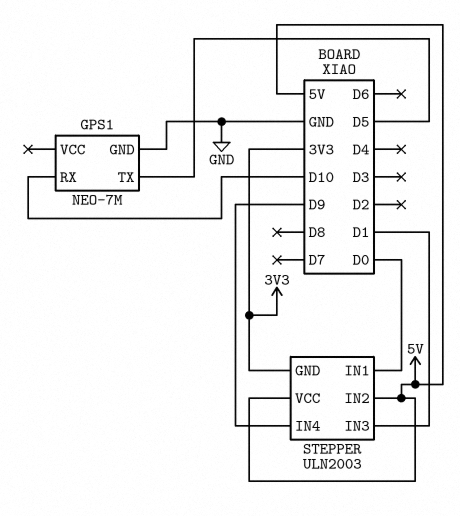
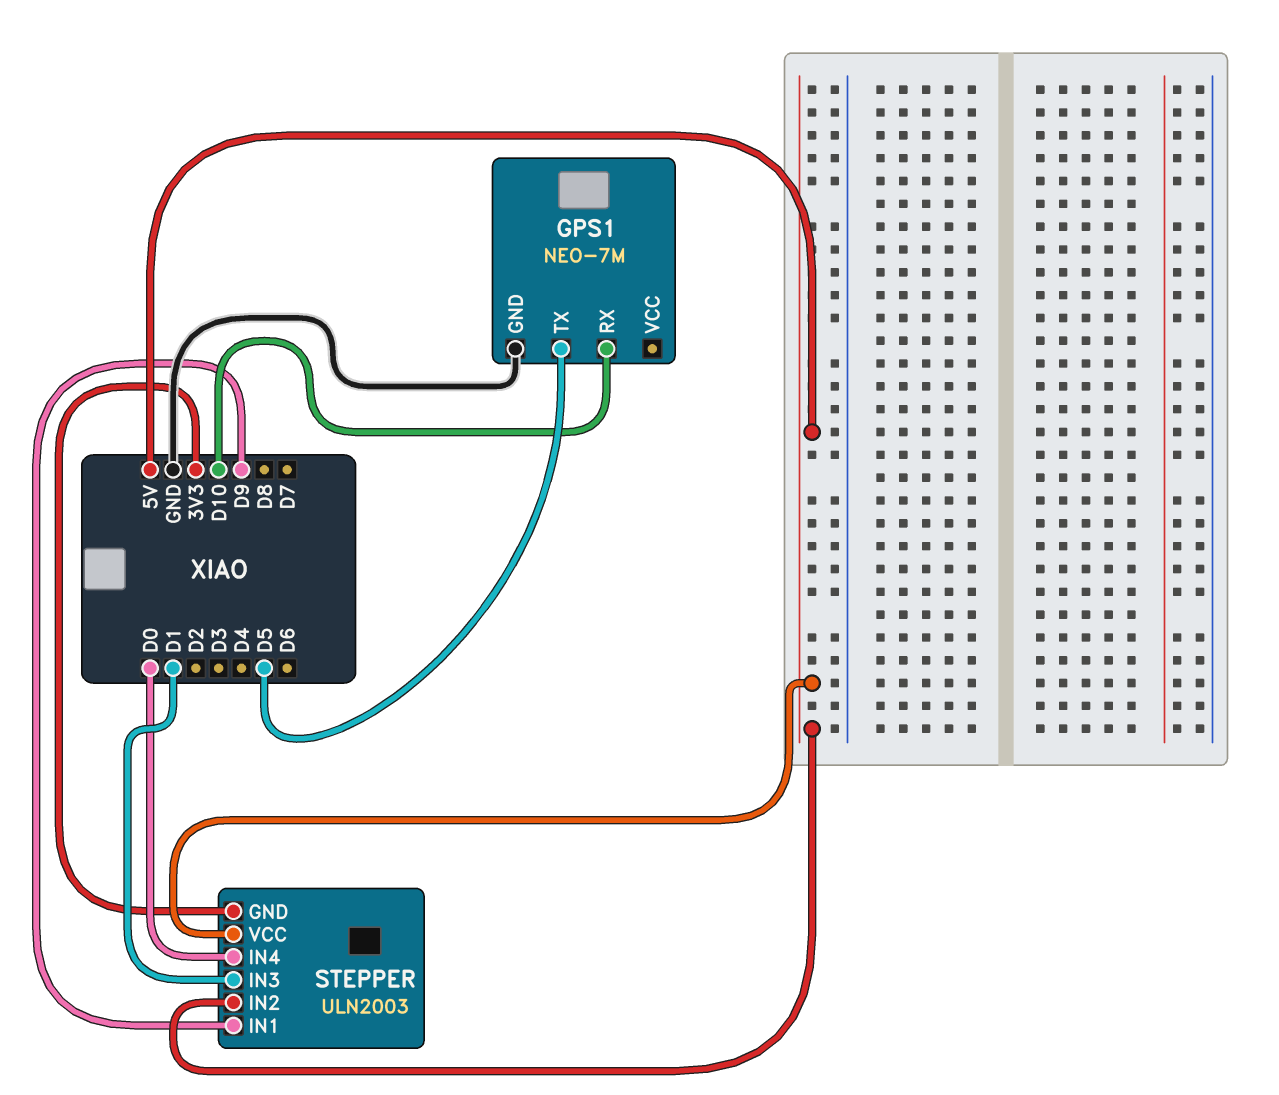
STEPPER pin IN1: D0 -> D9
STEPPER pin IN4: D9 -> D0

